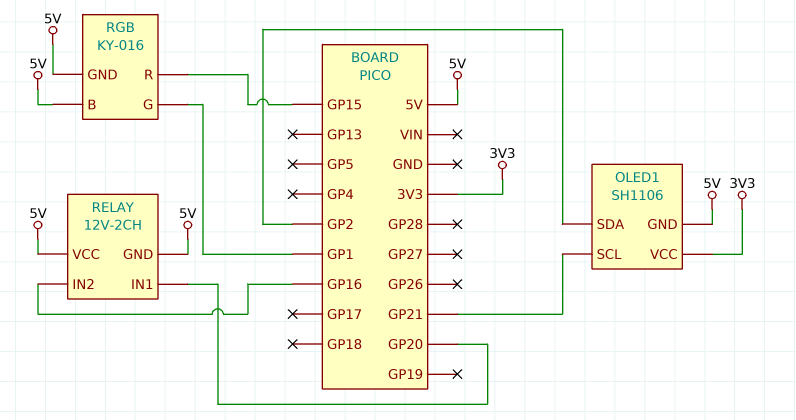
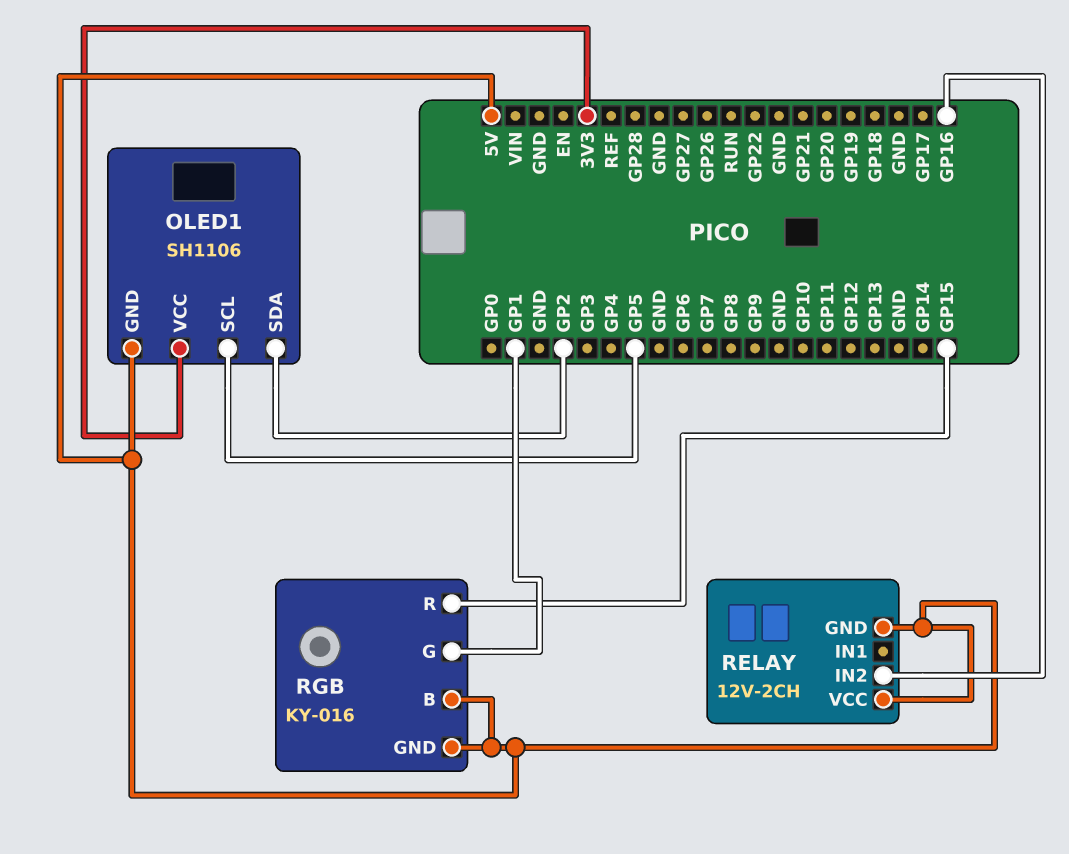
OLED1 pin SCL: GP21 -> GP5
RELAY pin IN1: GP20 -> none

